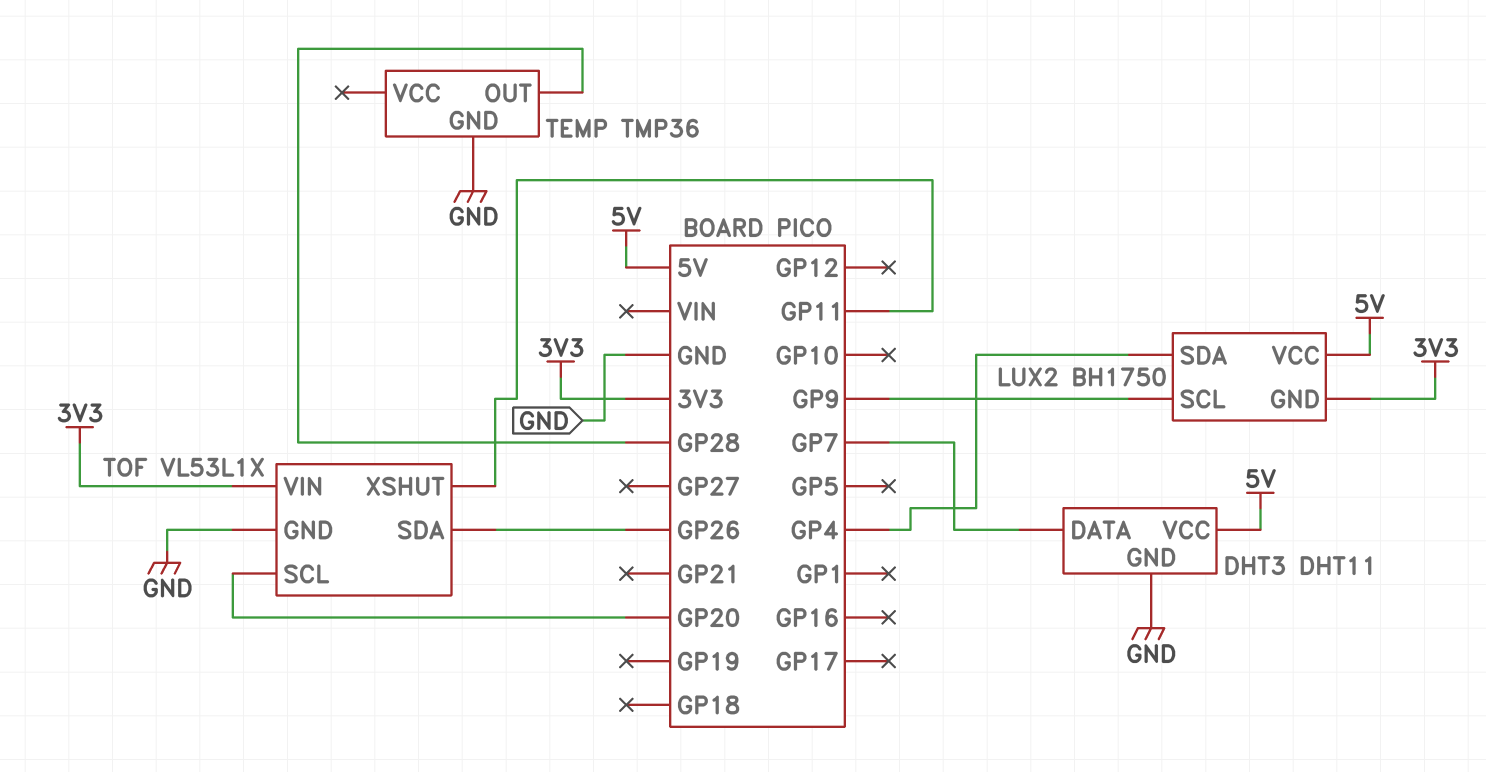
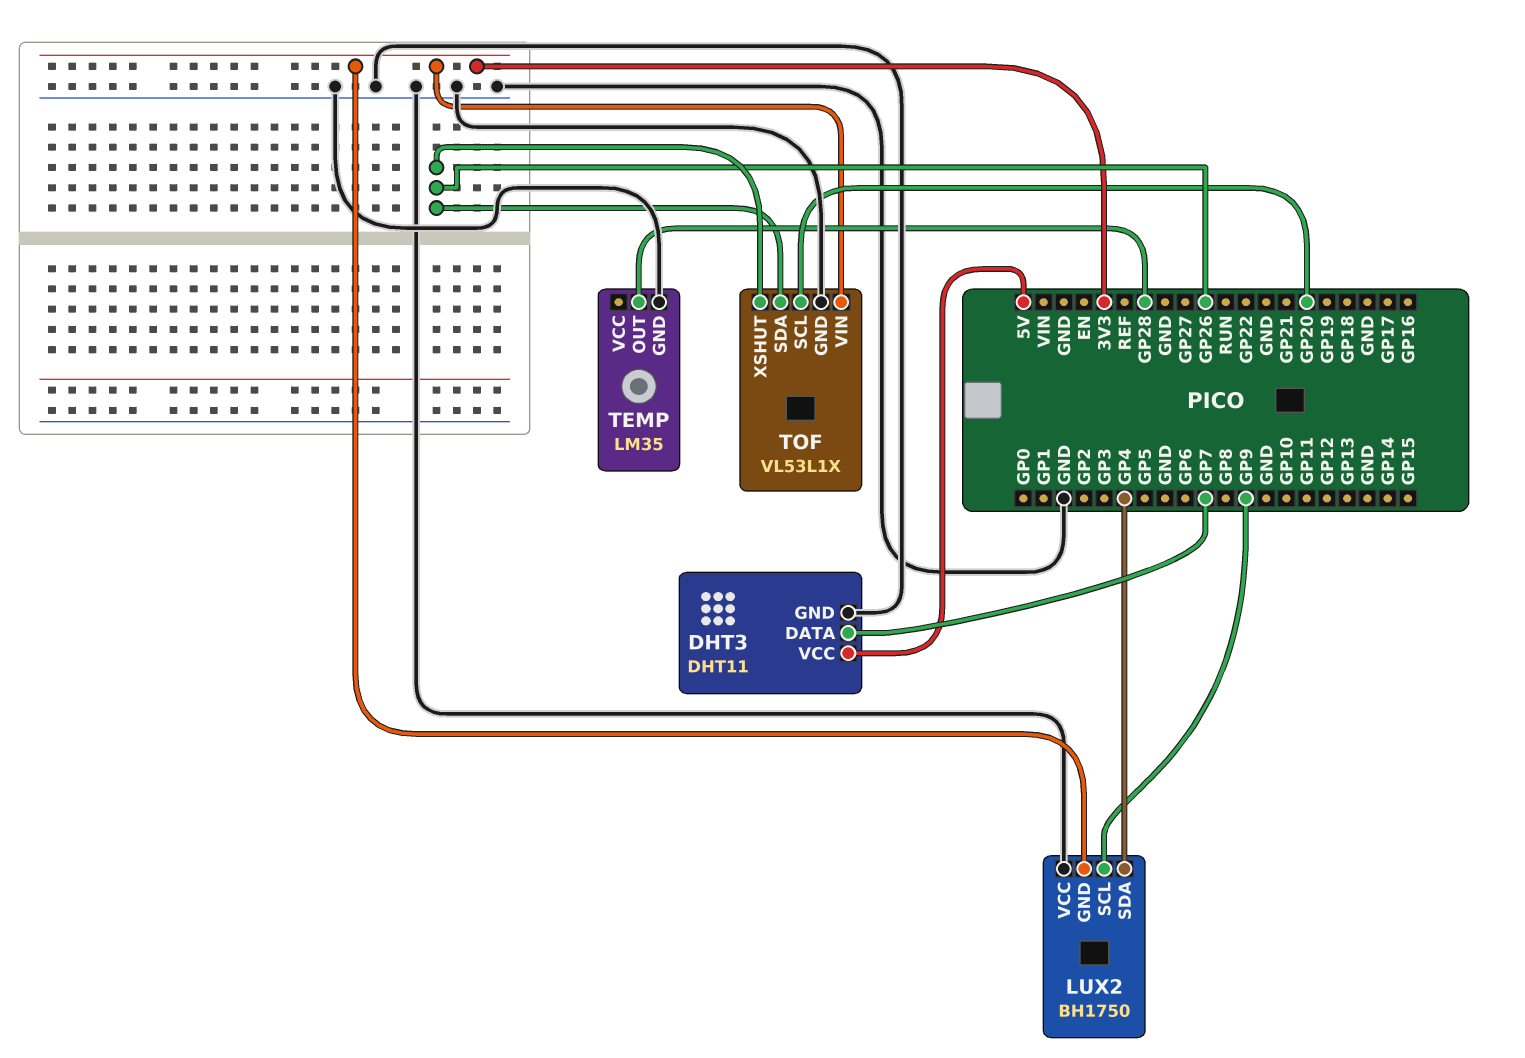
LUX2 pin VCC: 5V -> GND
TEMP: TMP36 -> LM35
TOF pin XSHUT: GP11 -> GP26

